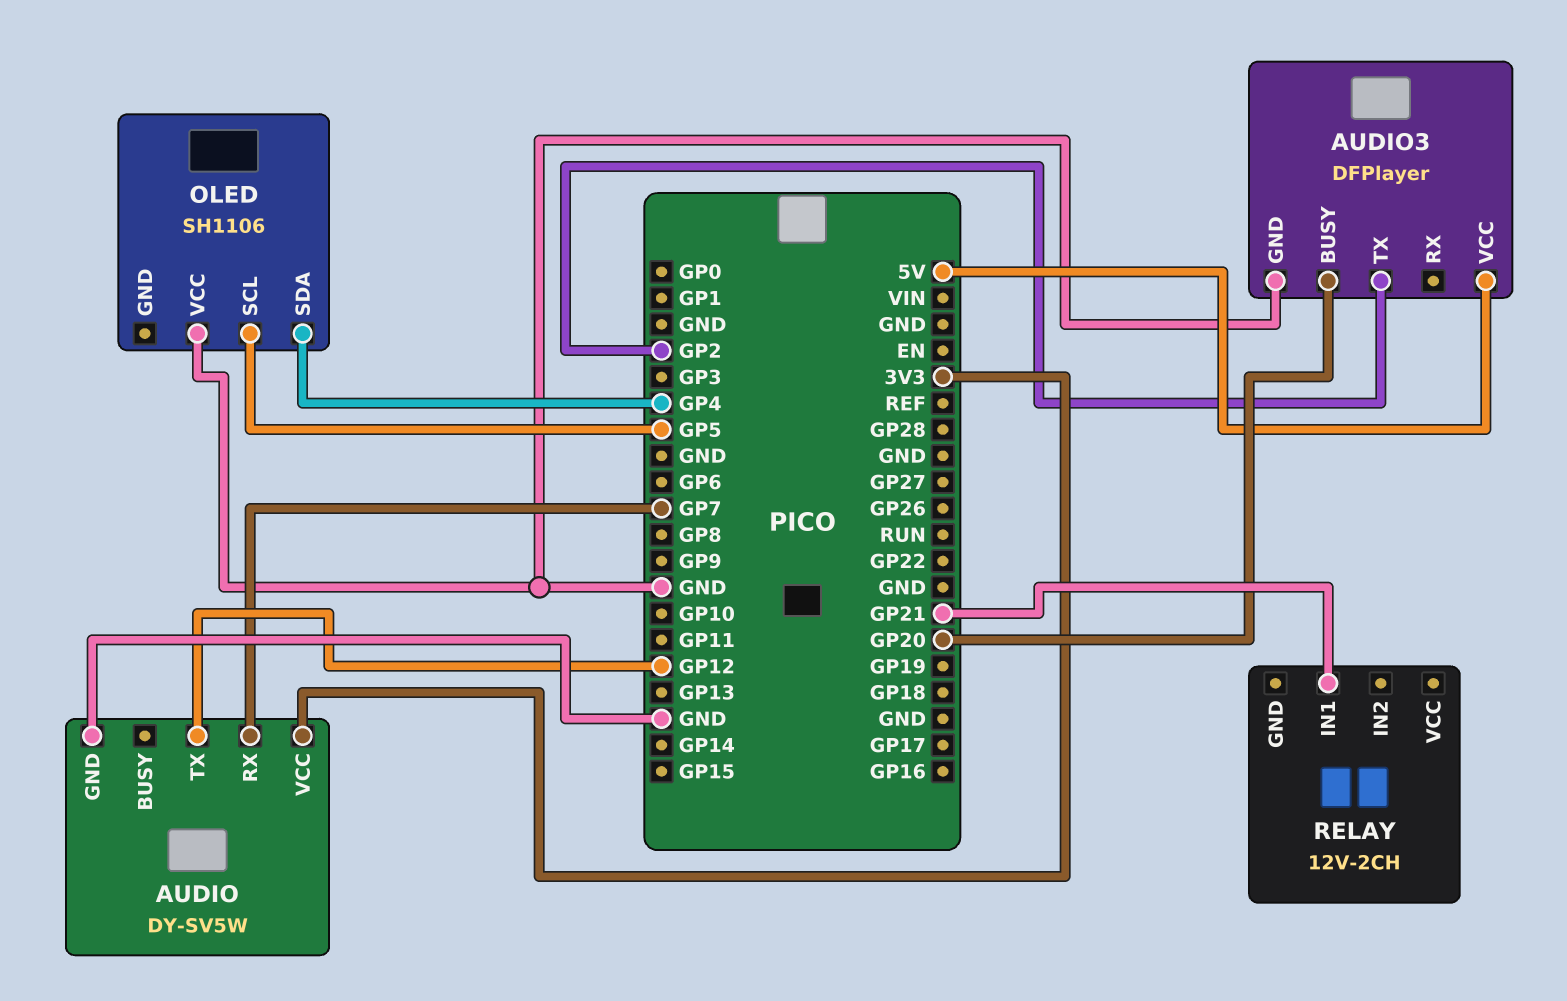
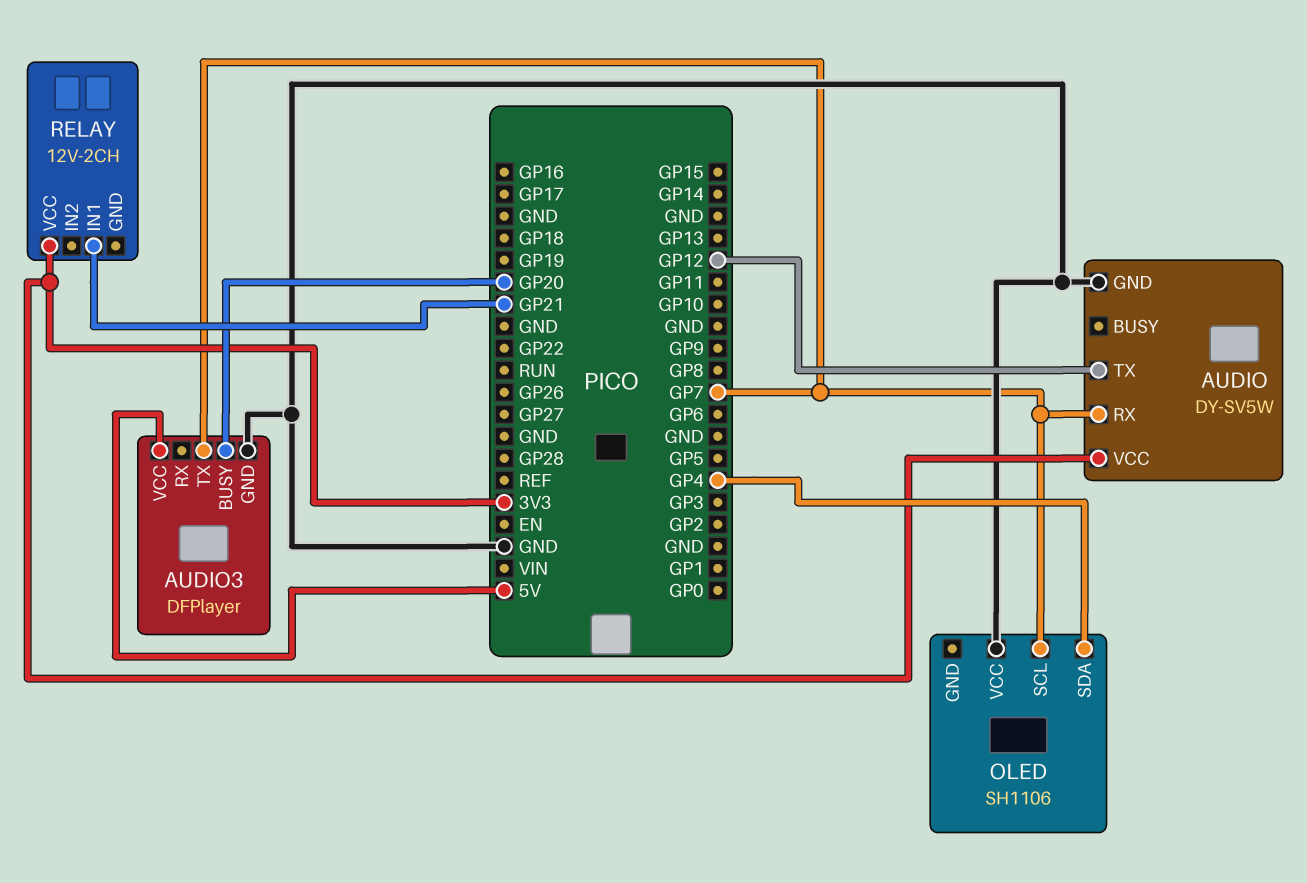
AUDIO3 pin TX: GP2 -> GP7
OLED pin SCL: GP5 -> GP7
RELAY pin VCC: none -> 3V3

